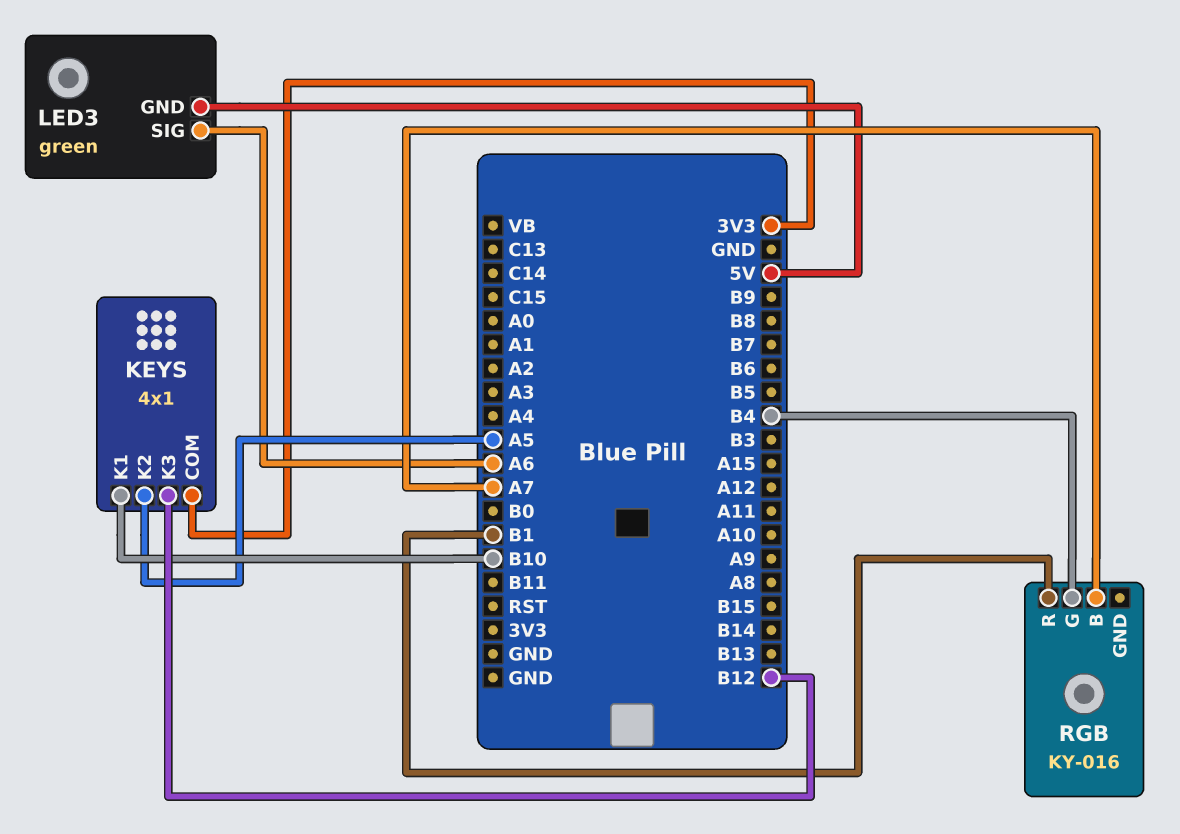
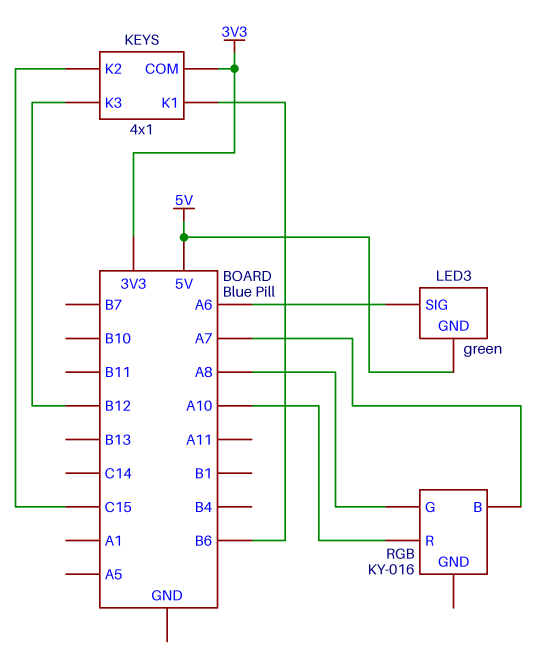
KEYS pin K1: B10 -> B6
KEYS pin K2: A5 -> C15
RGB pin G: B4 -> A8
RGB pin R: B1 -> A10

